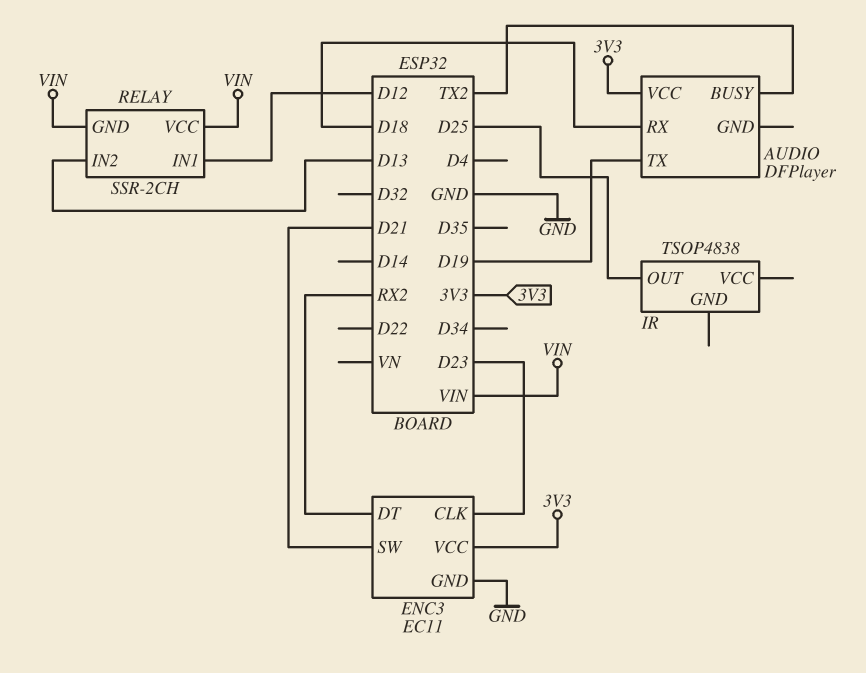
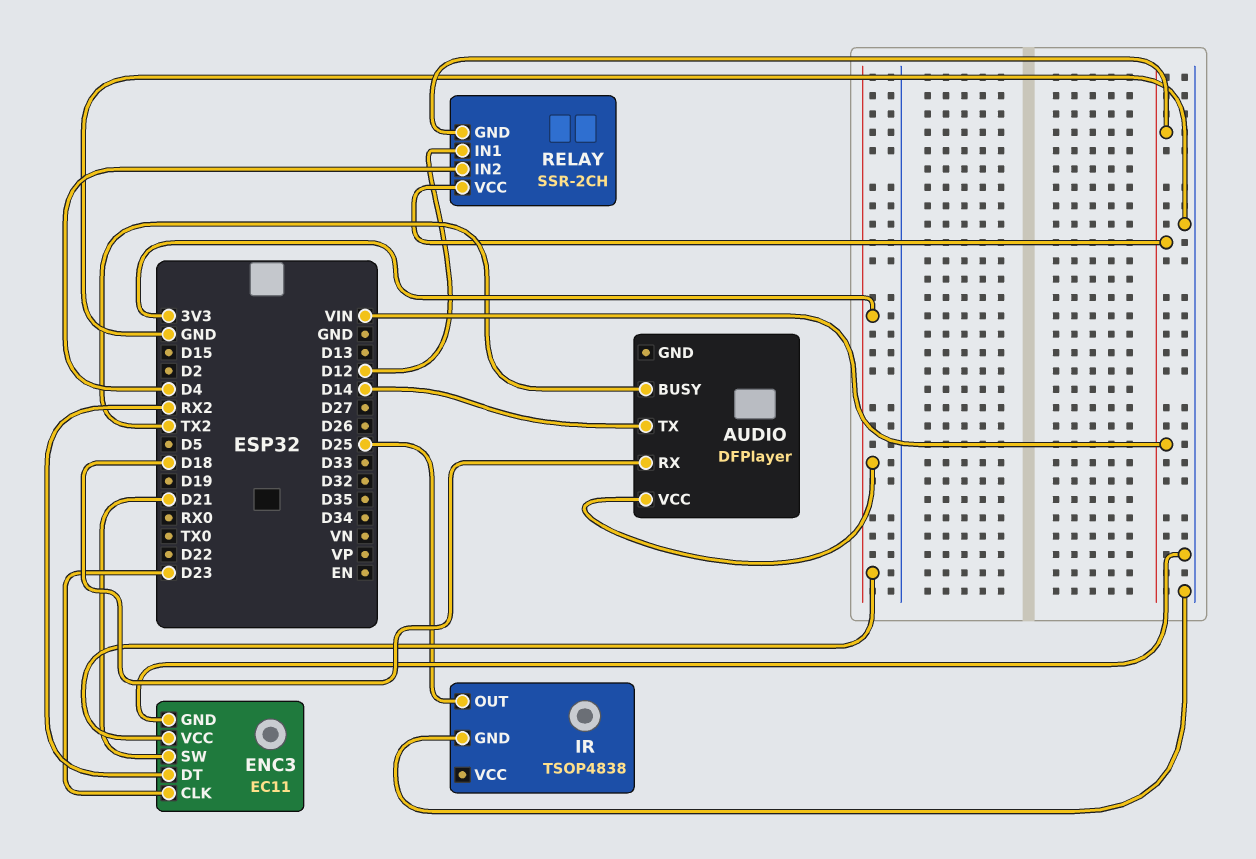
AUDIO pin TX: D19 -> D14
IR pin GND: none -> GND
RELAY pin IN2: D13 -> D4

